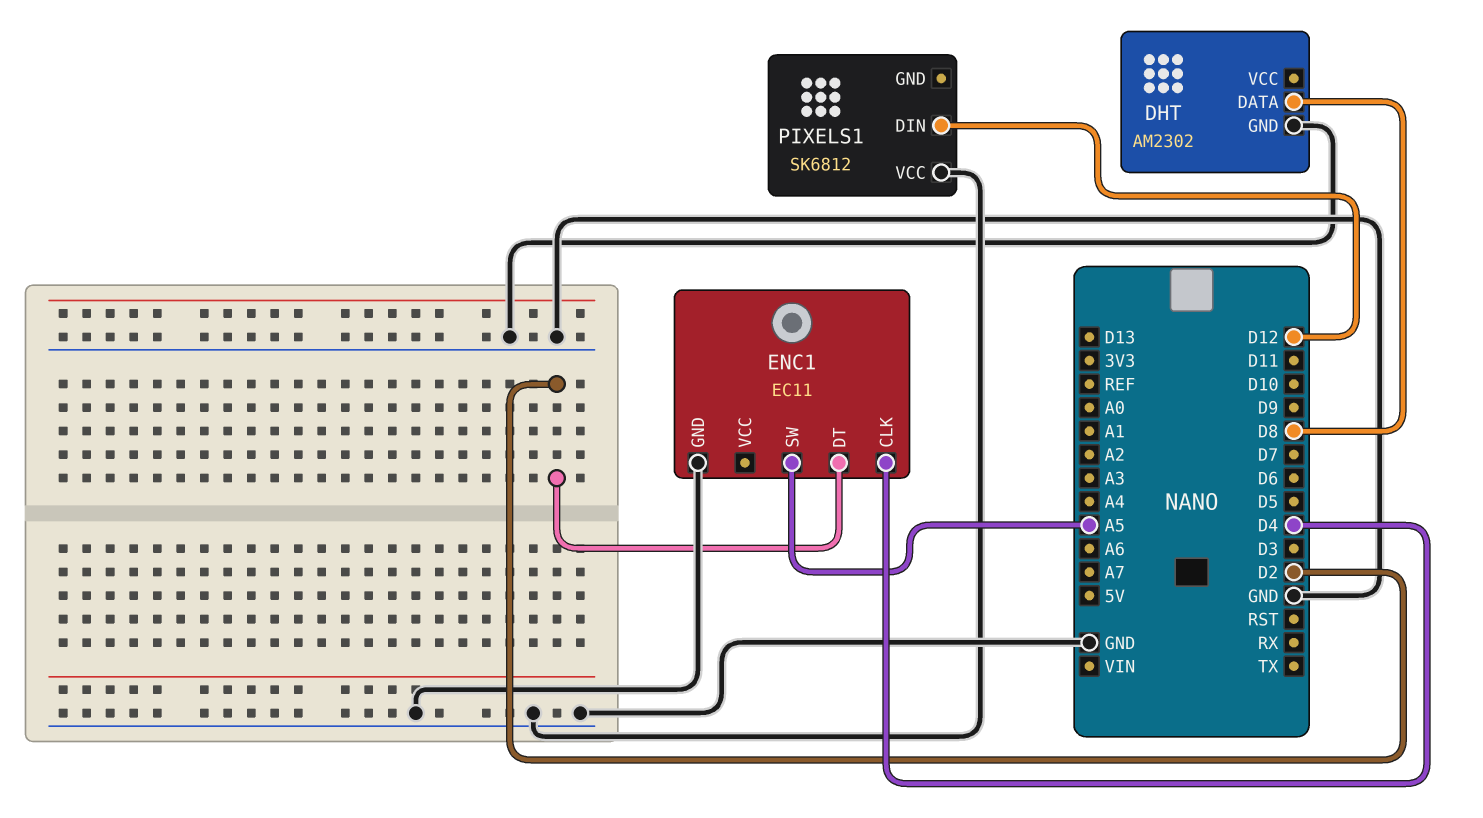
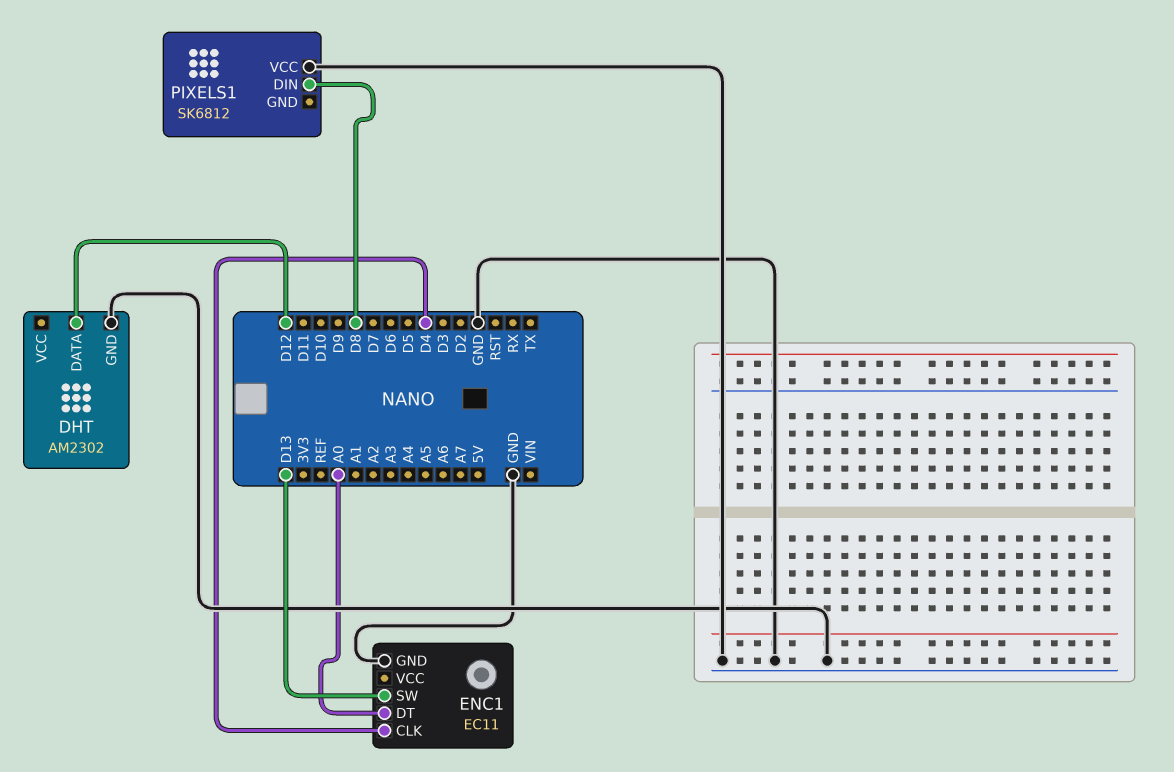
DHT pin DATA: D8 -> D12
ENC1 pin DT: D2 -> A0
ENC1 pin SW: A5 -> D13
PIXELS1 pin DIN: D12 -> D8

